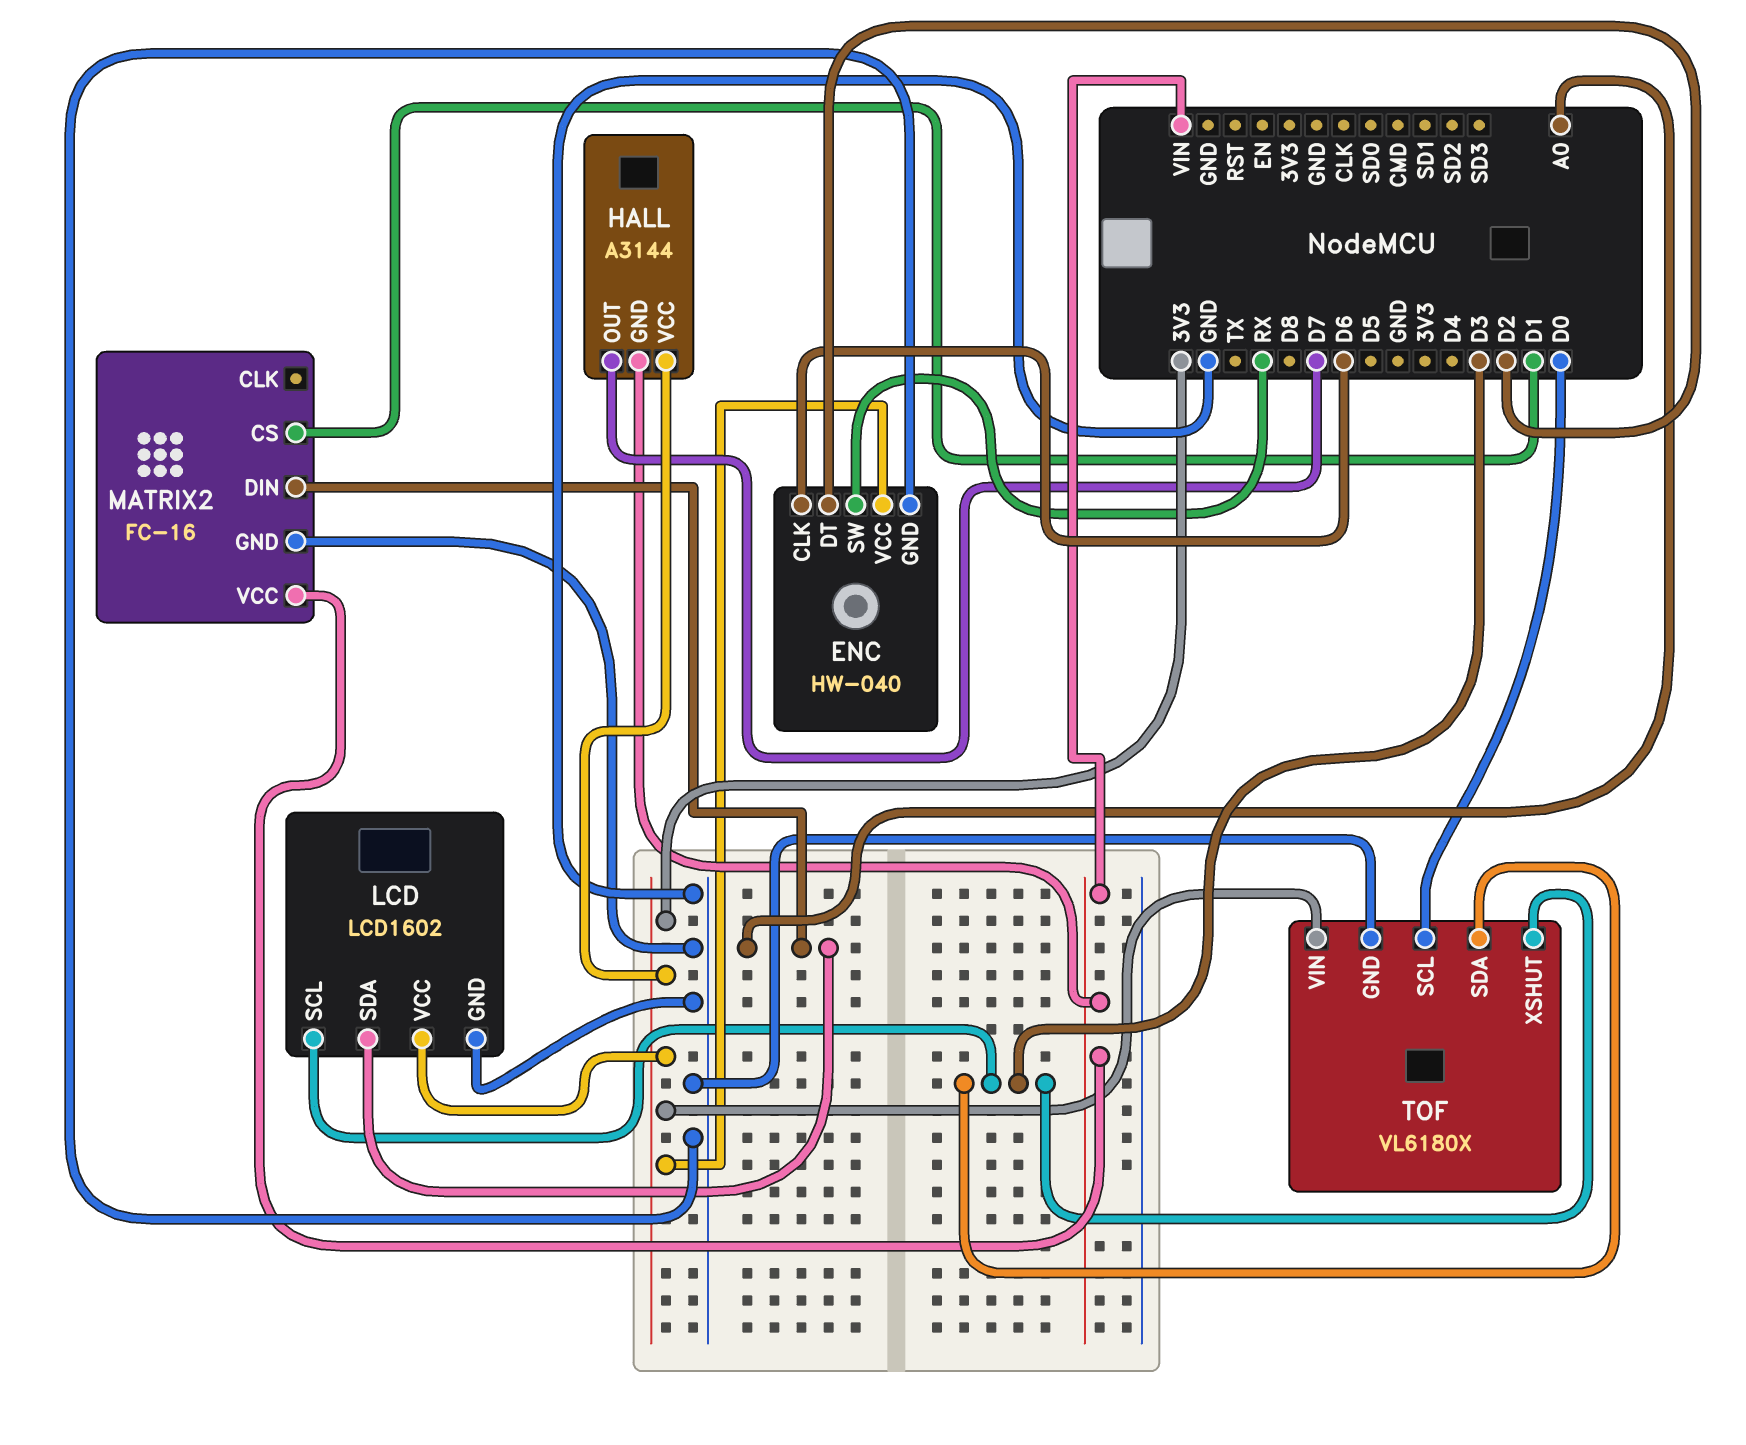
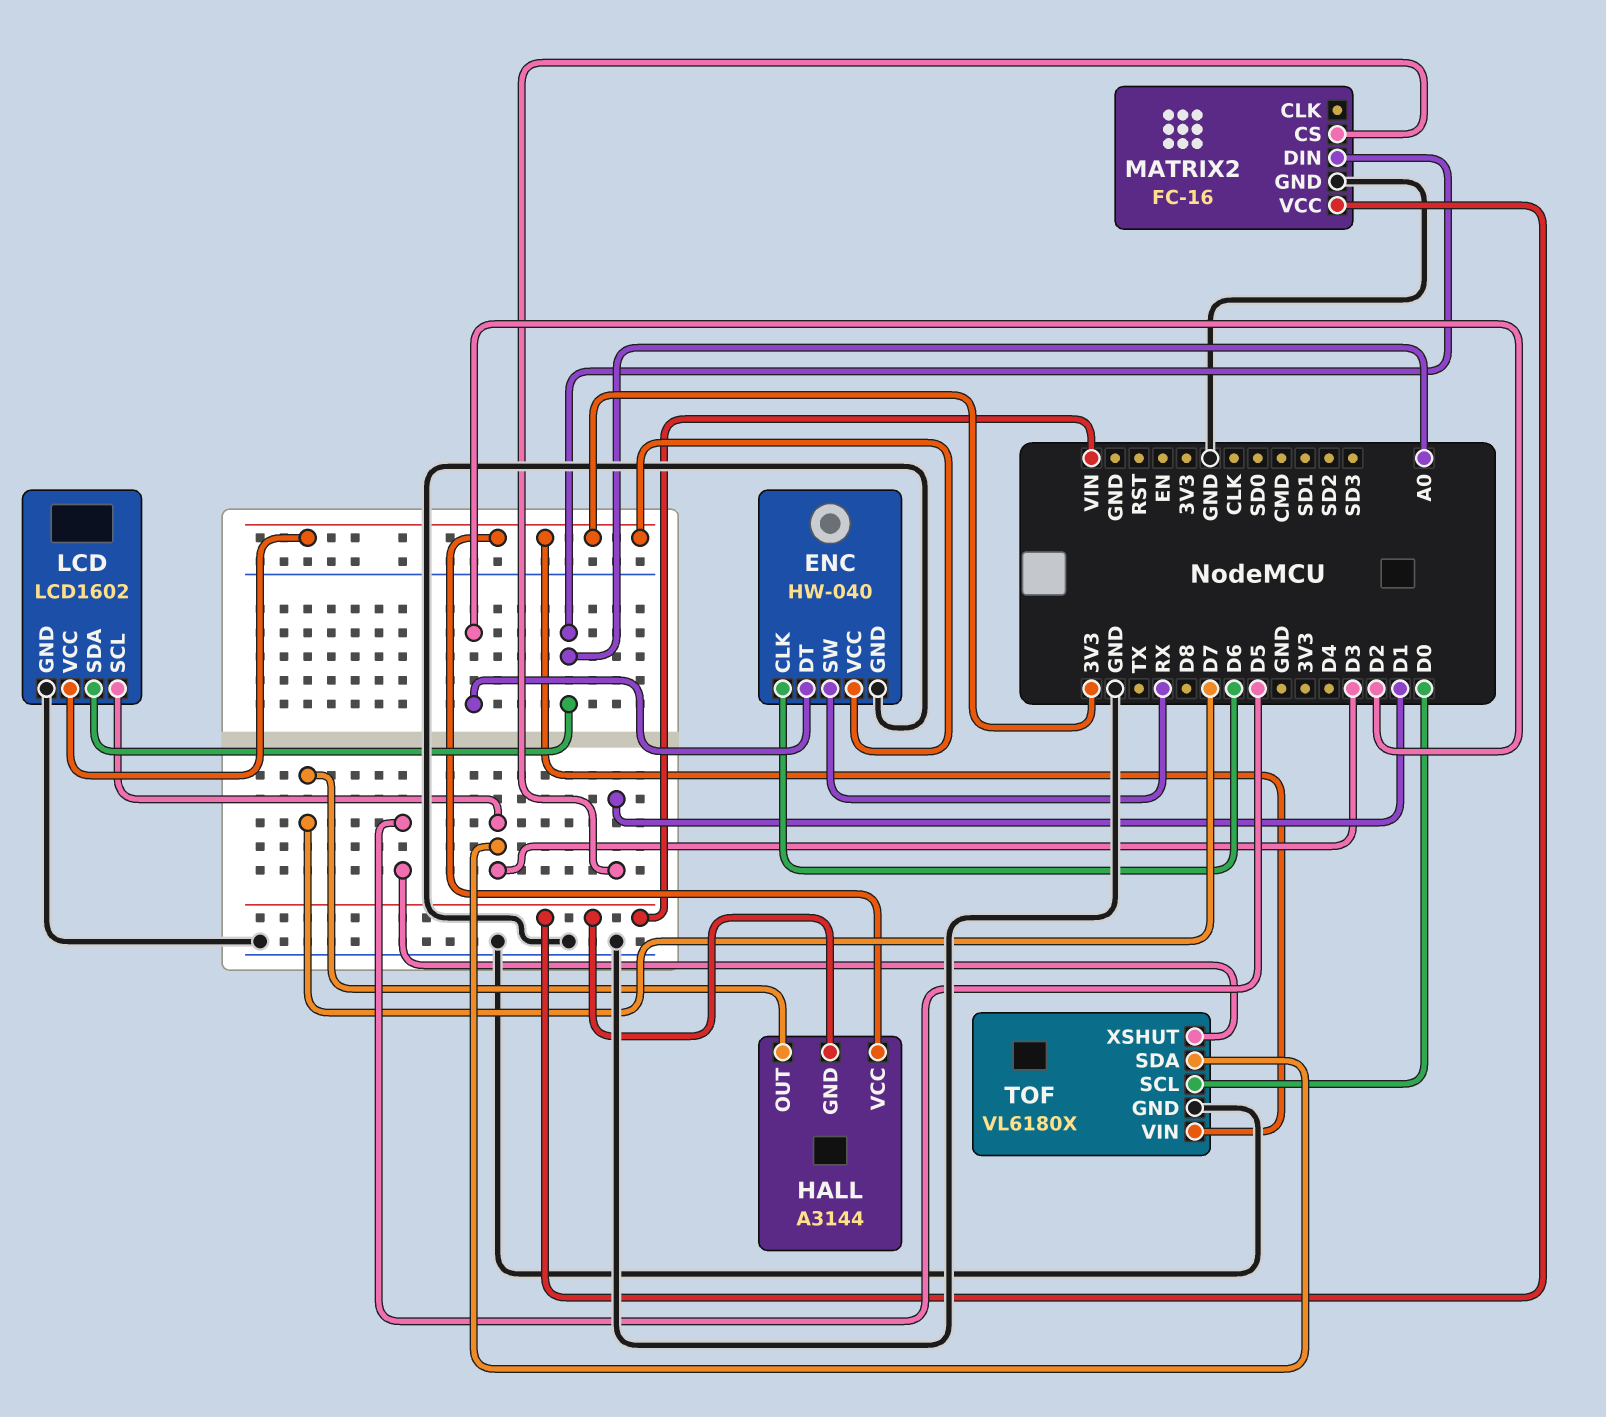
TOF pin XSHUT: D3 -> D5

